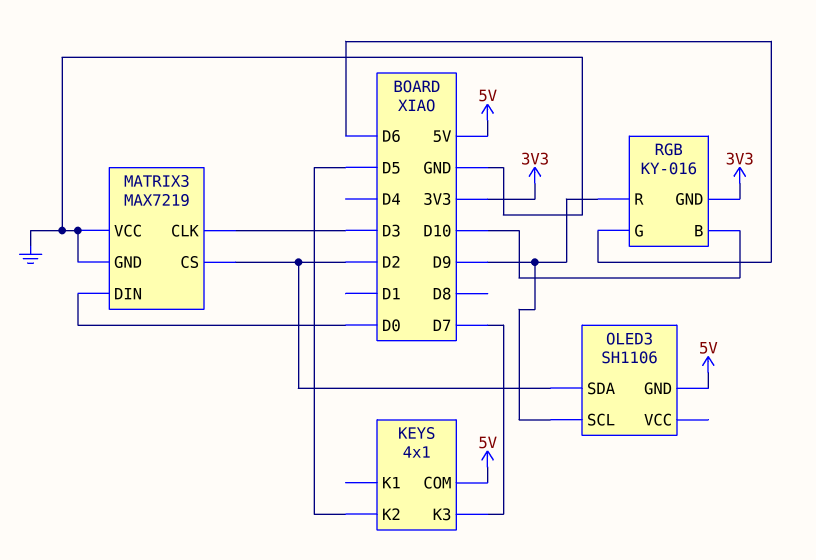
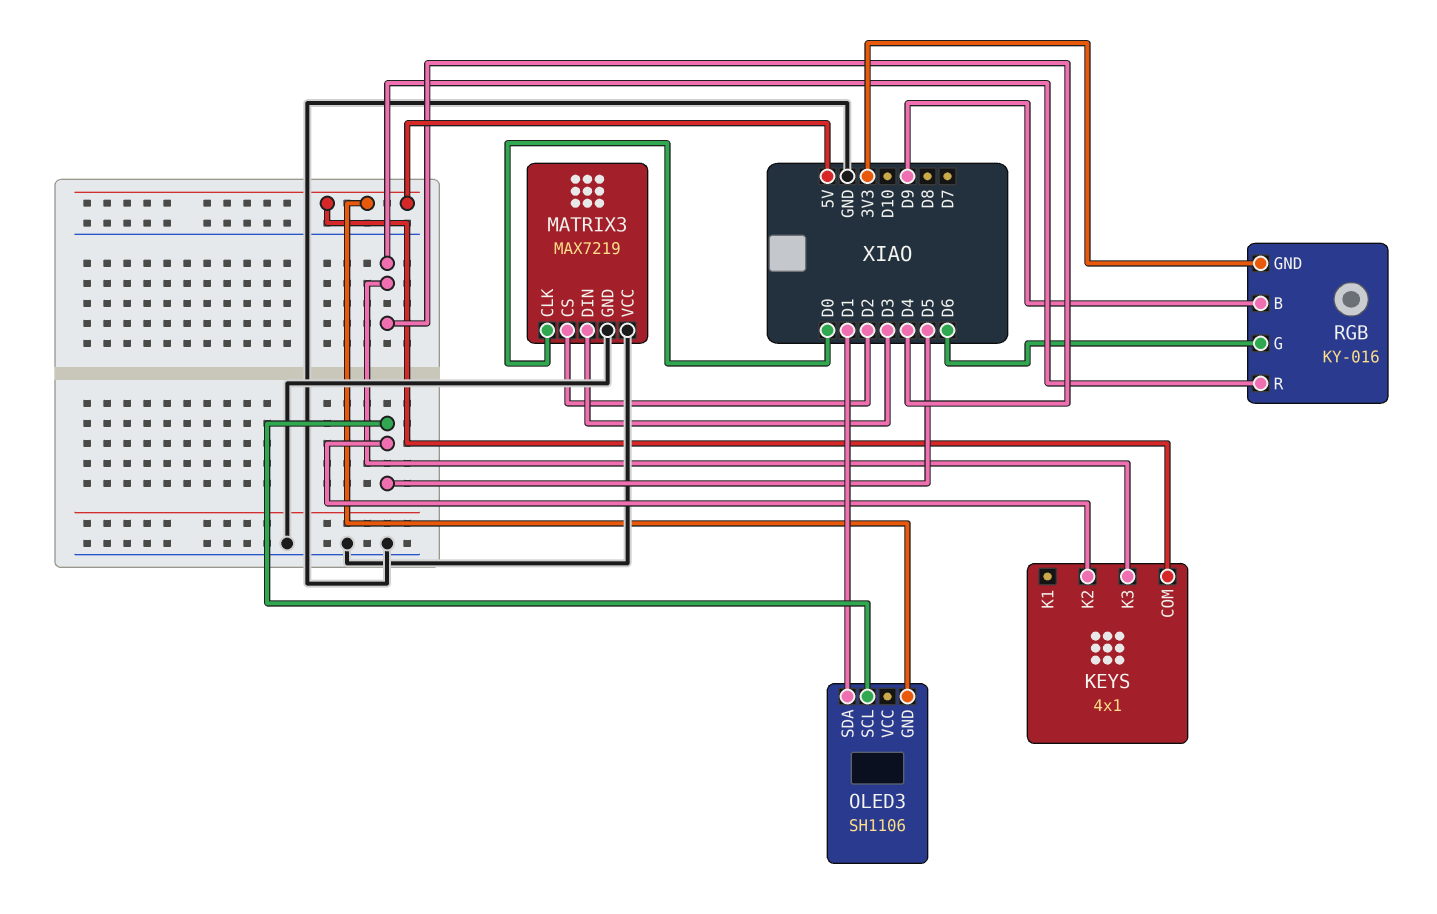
KEYS pin K3: D7 -> D4
MATRIX3 pin CLK: D3 -> D0
MATRIX3 pin DIN: D0 -> D3
OLED3 pin SCL: D9 -> D5
OLED3 pin SDA: D2 -> D1
RGB pin B: D10 -> D9
RGB pin R: D9 -> D4

